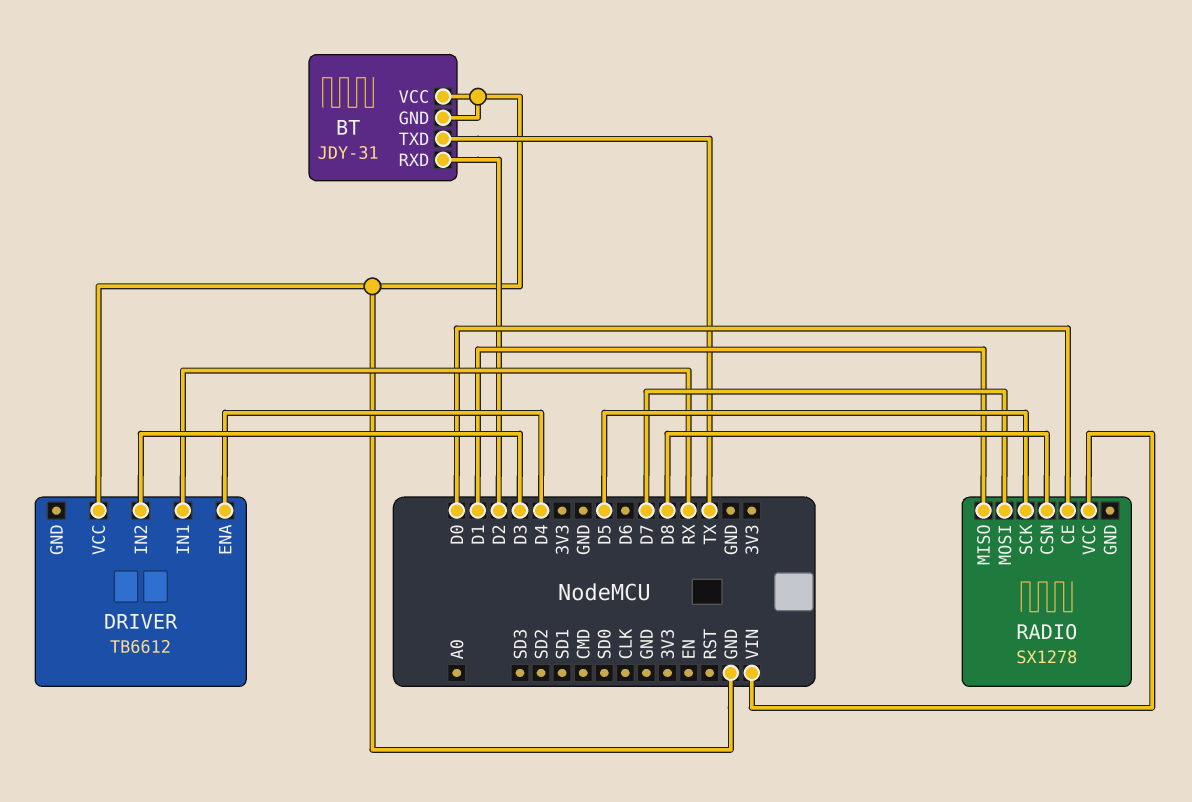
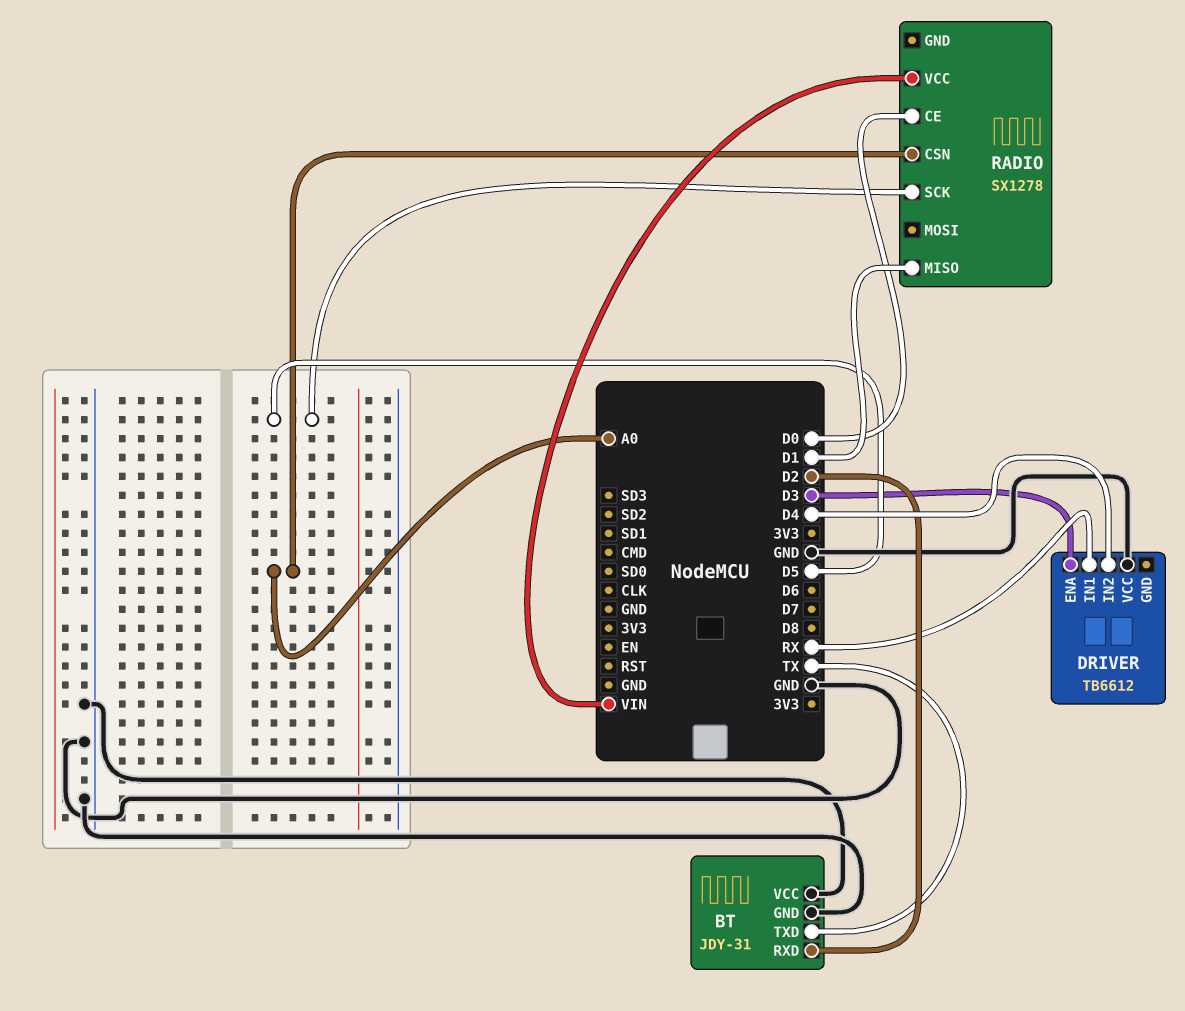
DRIVER pin ENA: D4 -> D3
DRIVER pin IN2: D3 -> D4
RADIO pin CSN: D8 -> A0
RADIO pin MOSI: D7 -> none

